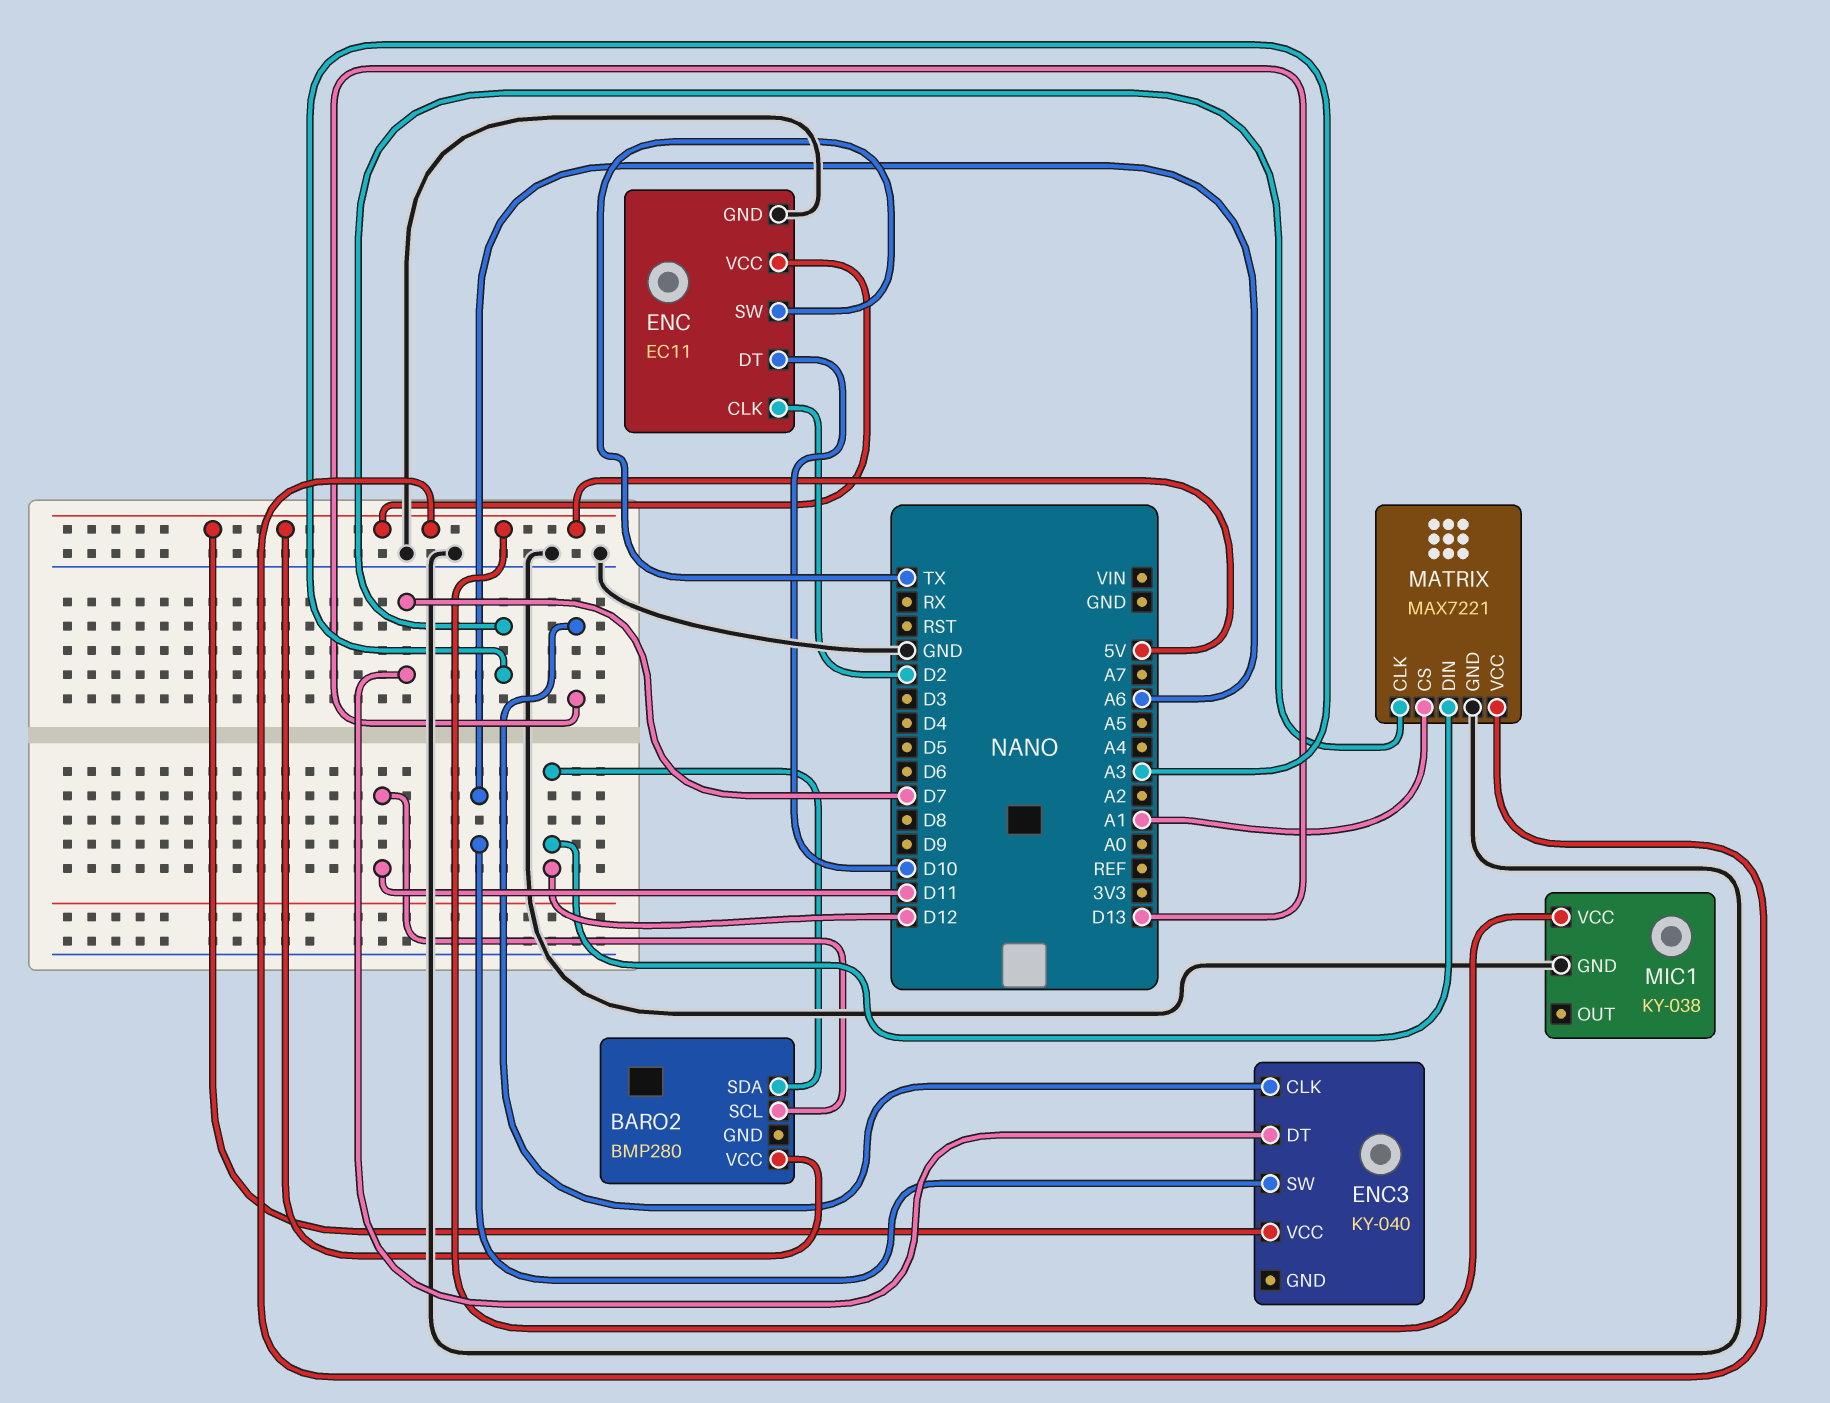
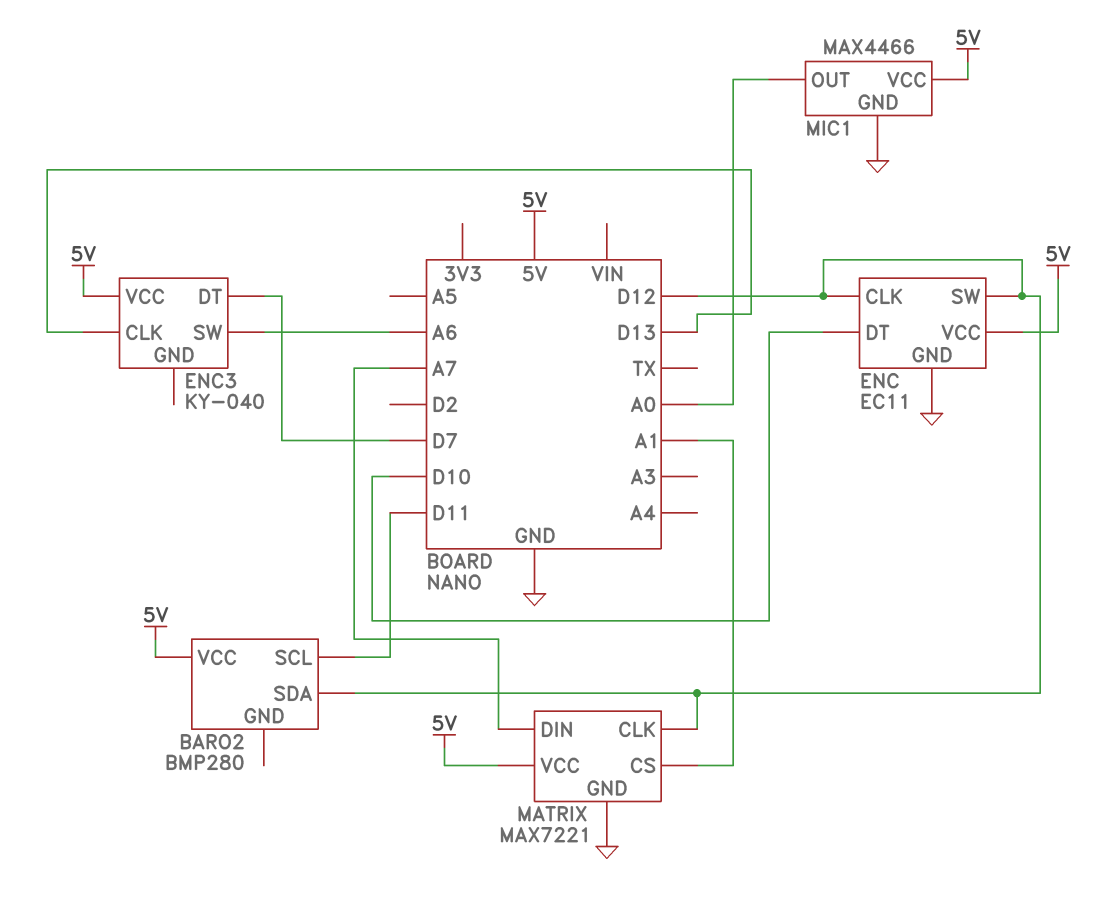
ENC pin CLK: D2 -> D12
ENC pin SW: TX -> D12
MATRIX pin CLK: A3 -> D12
MATRIX pin DIN: D12 -> A7
MIC1: KY-038 -> MAX4466
MIC1 pin OUT: none -> A0

